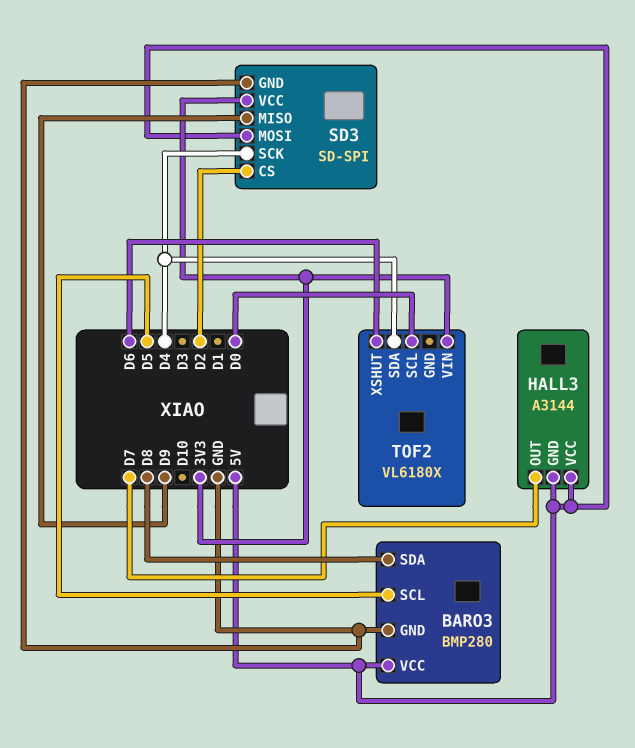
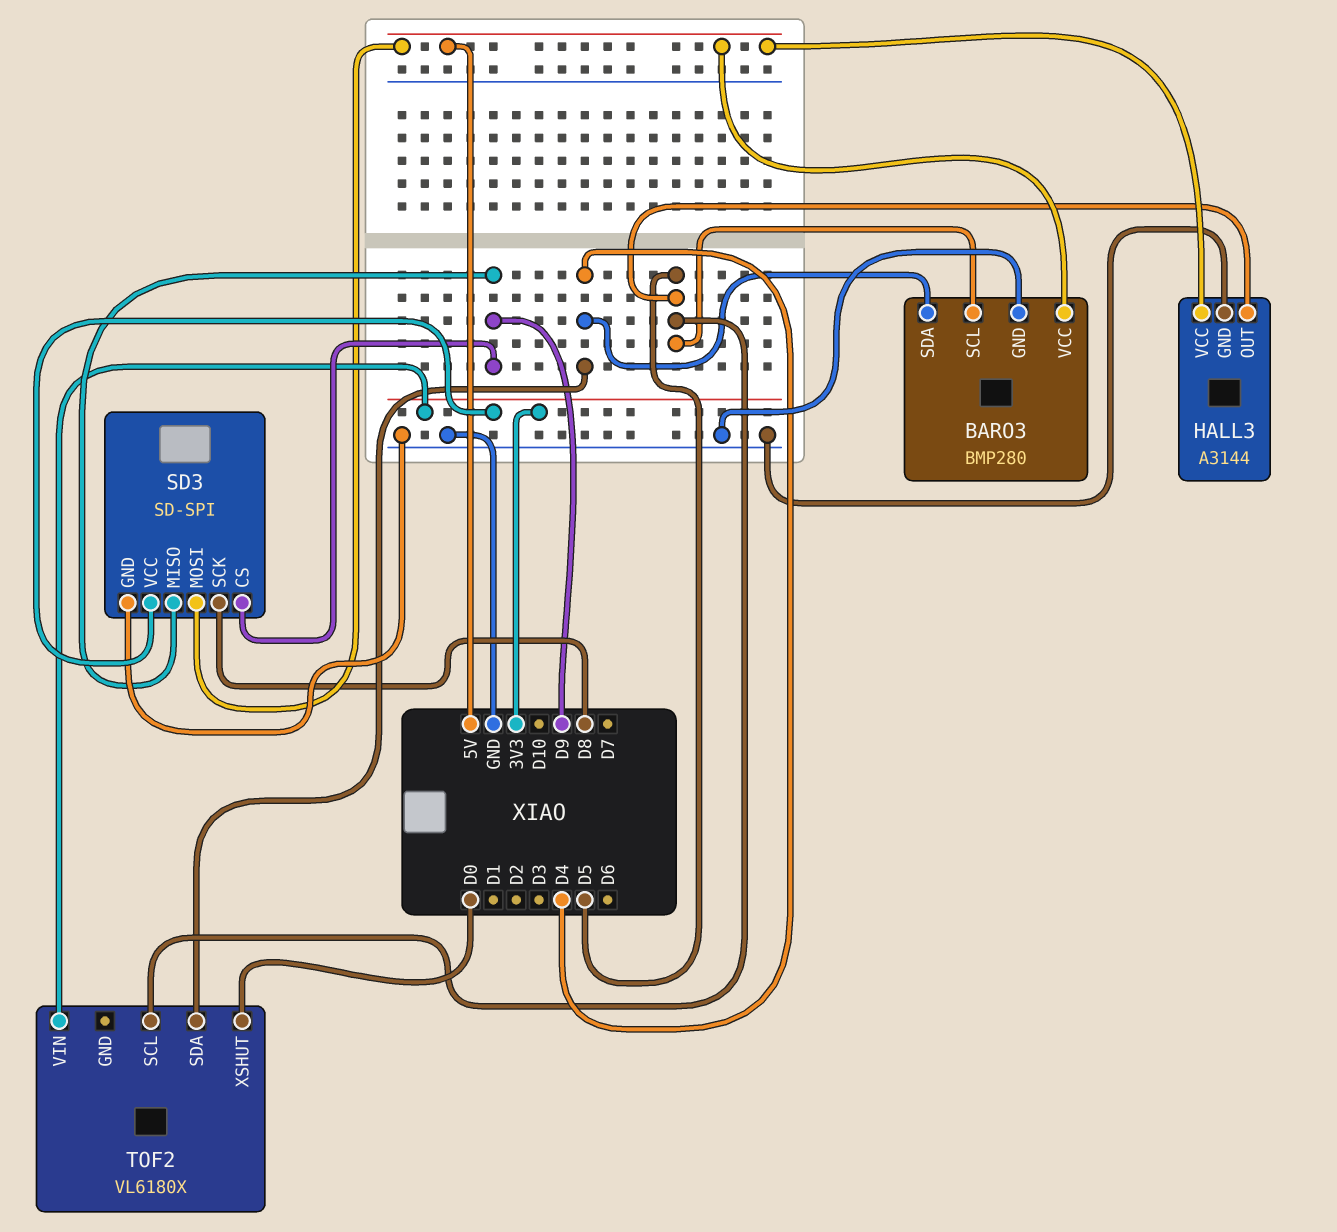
BARO3 pin SDA: D8 -> D4
HALL3 pin GND: 5V -> GND
HALL3 pin OUT: D7 -> D5
SD3 pin CS: D2 -> D9
SD3 pin SCK: D4 -> D8
TOF2 pin SCL: D0 -> D5
TOF2 pin XSHUT: D6 -> D0

